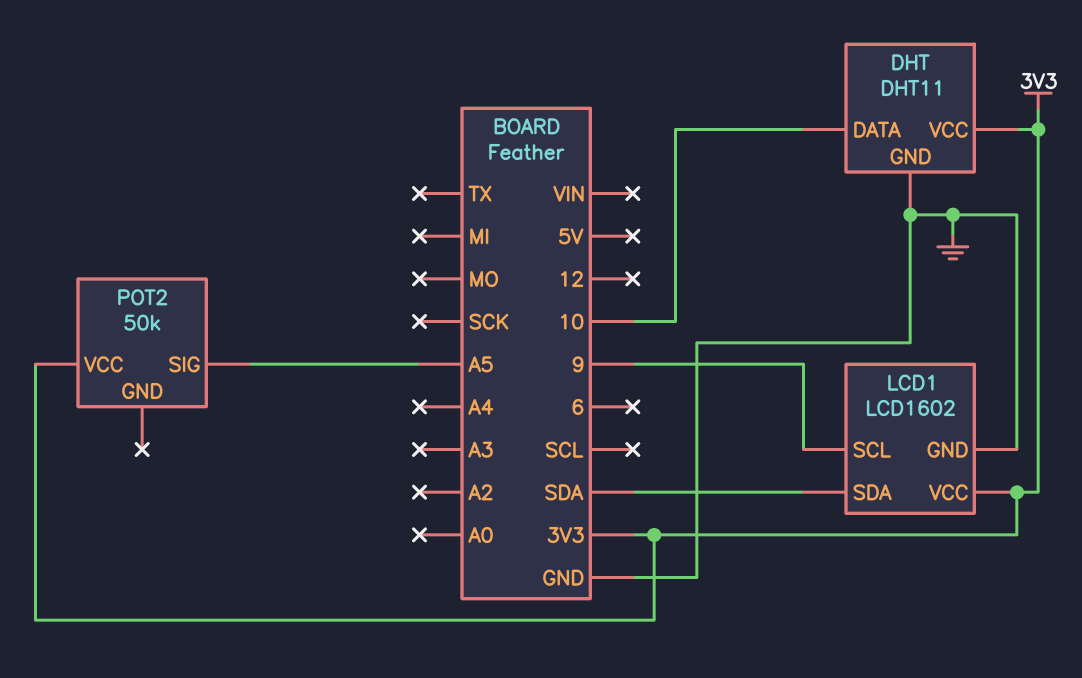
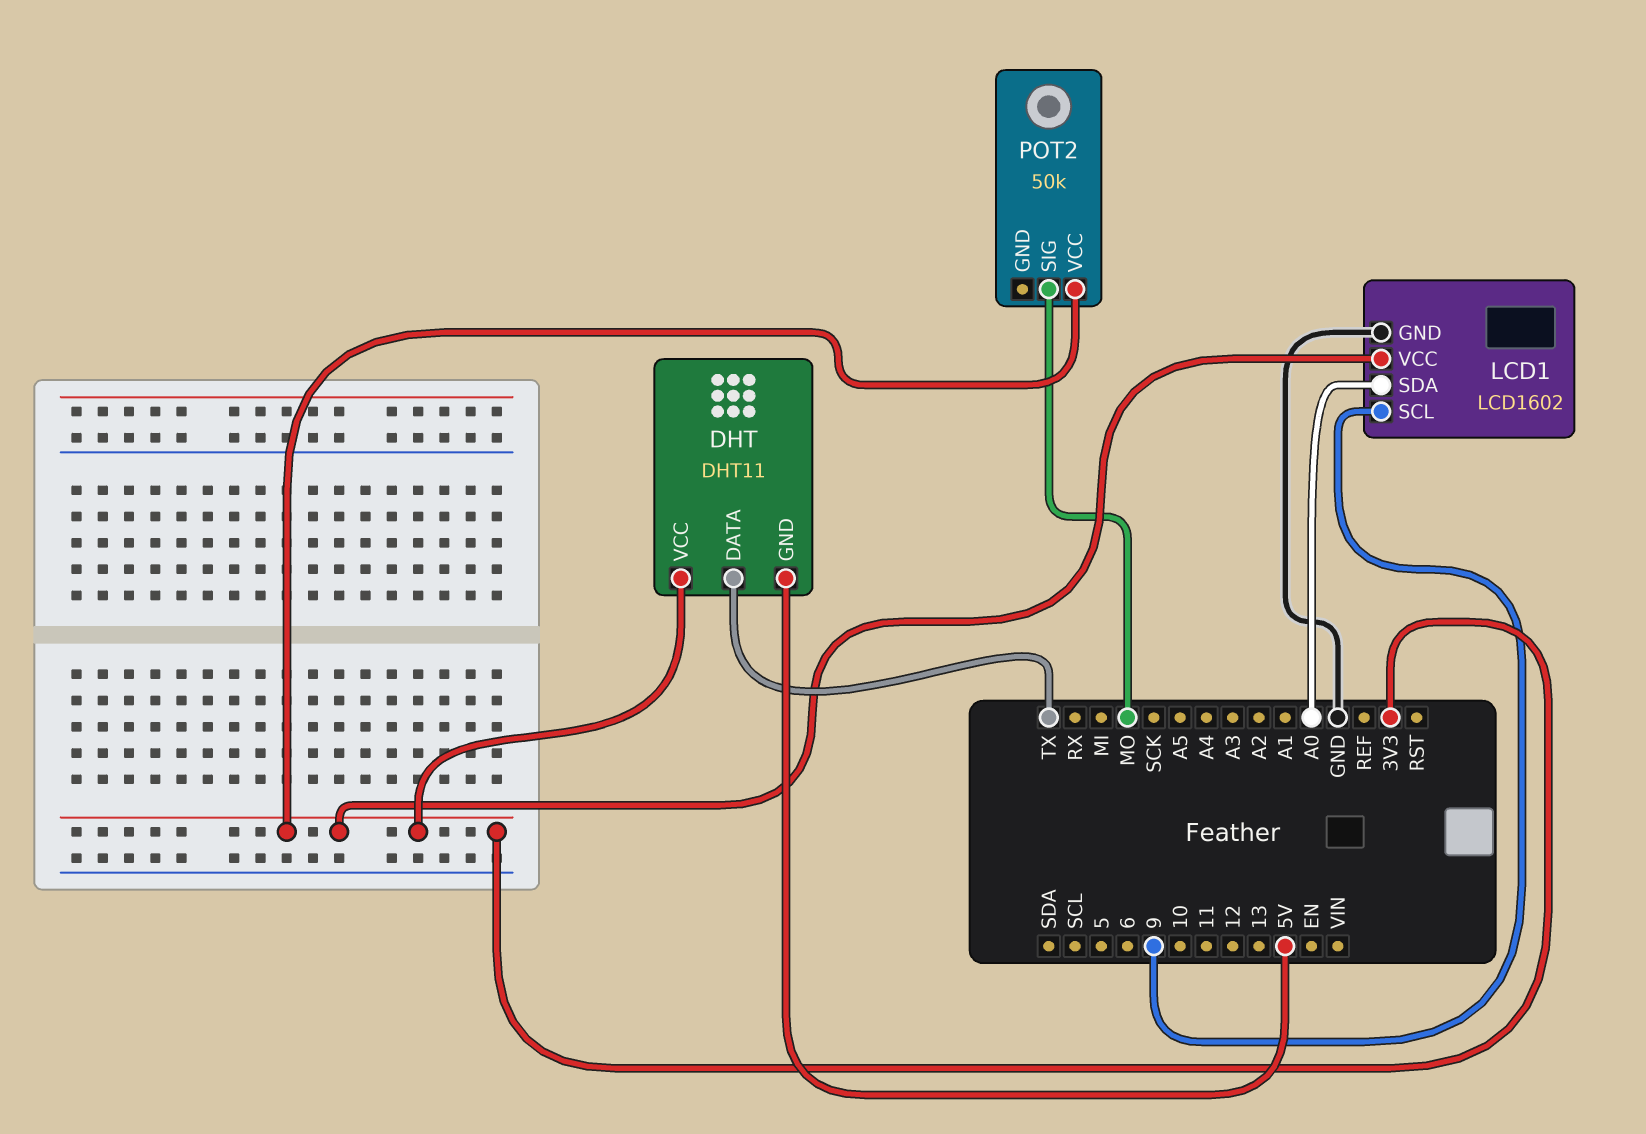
DHT pin DATA: 10 -> TX
DHT pin GND: GND -> 5V
LCD1 pin SDA: SDA -> A0
POT2 pin SIG: A5 -> MO

